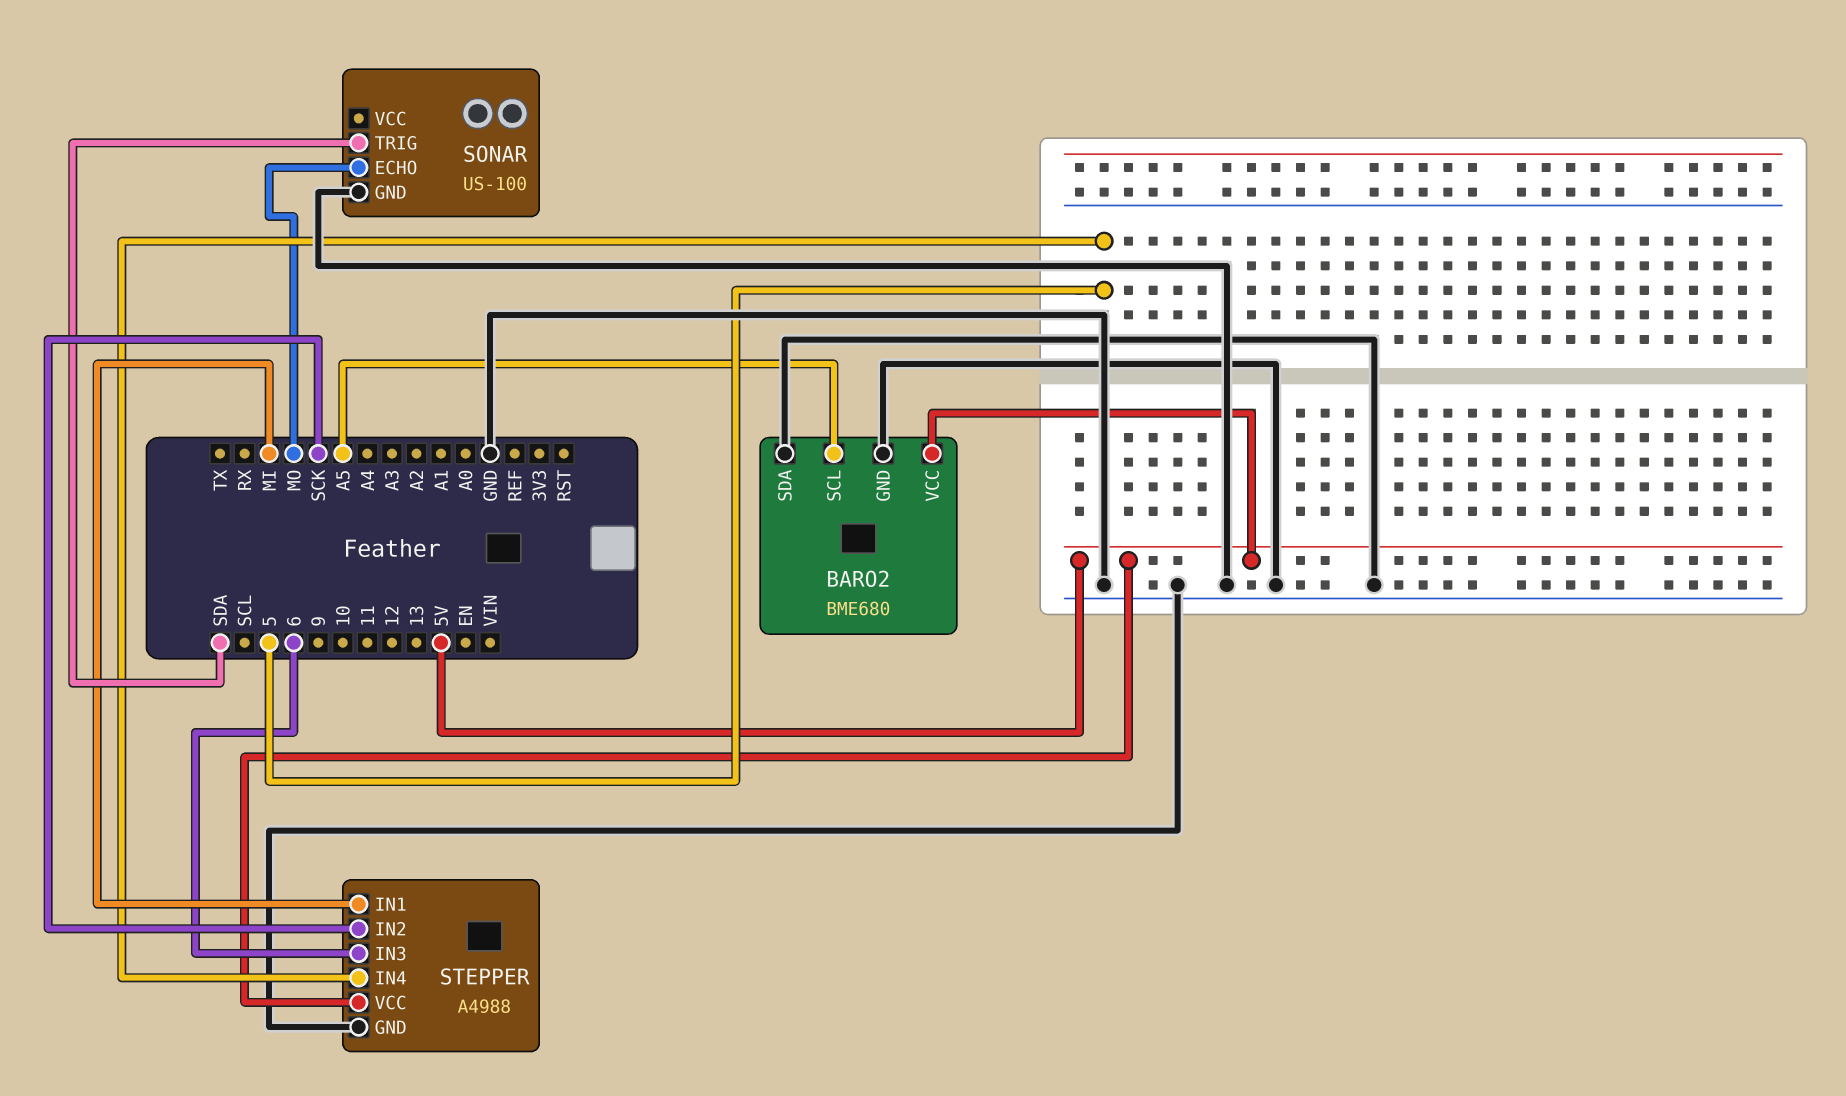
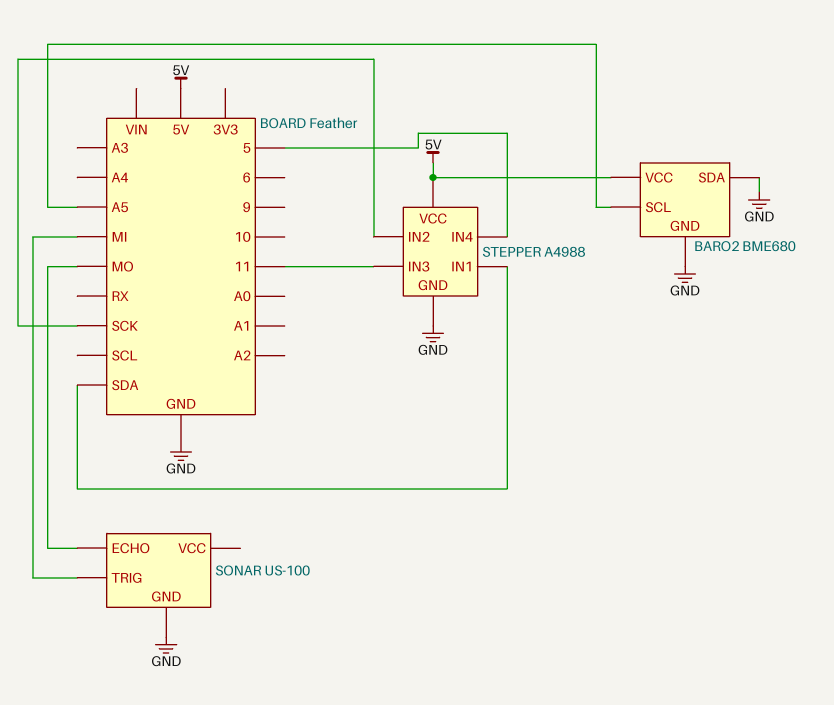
SONAR pin TRIG: SDA -> MI
STEPPER pin IN1: MI -> SDA
STEPPER pin IN3: 6 -> 11

